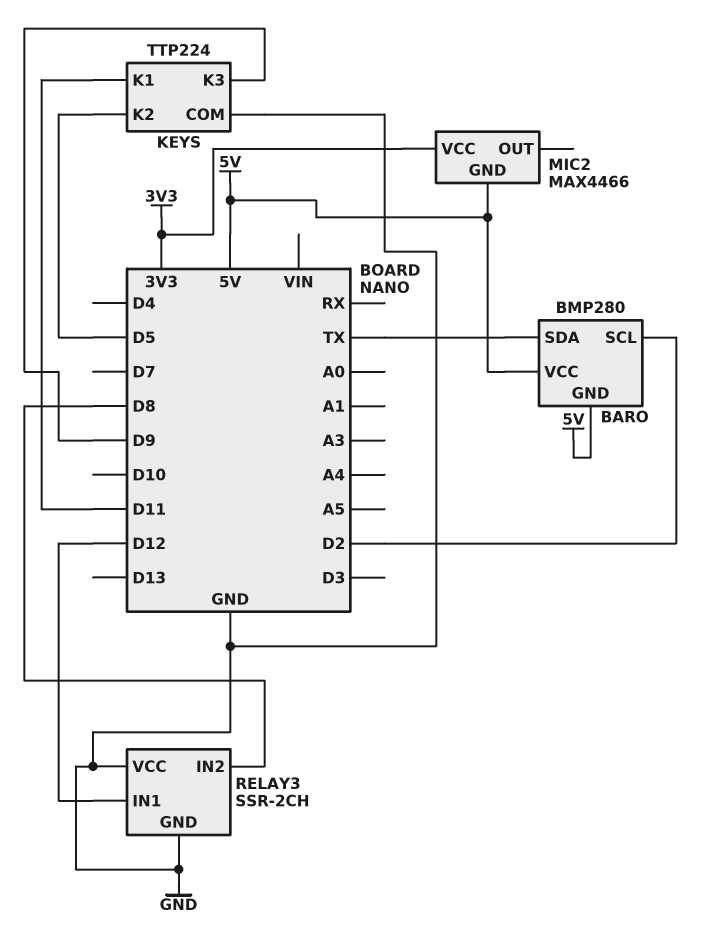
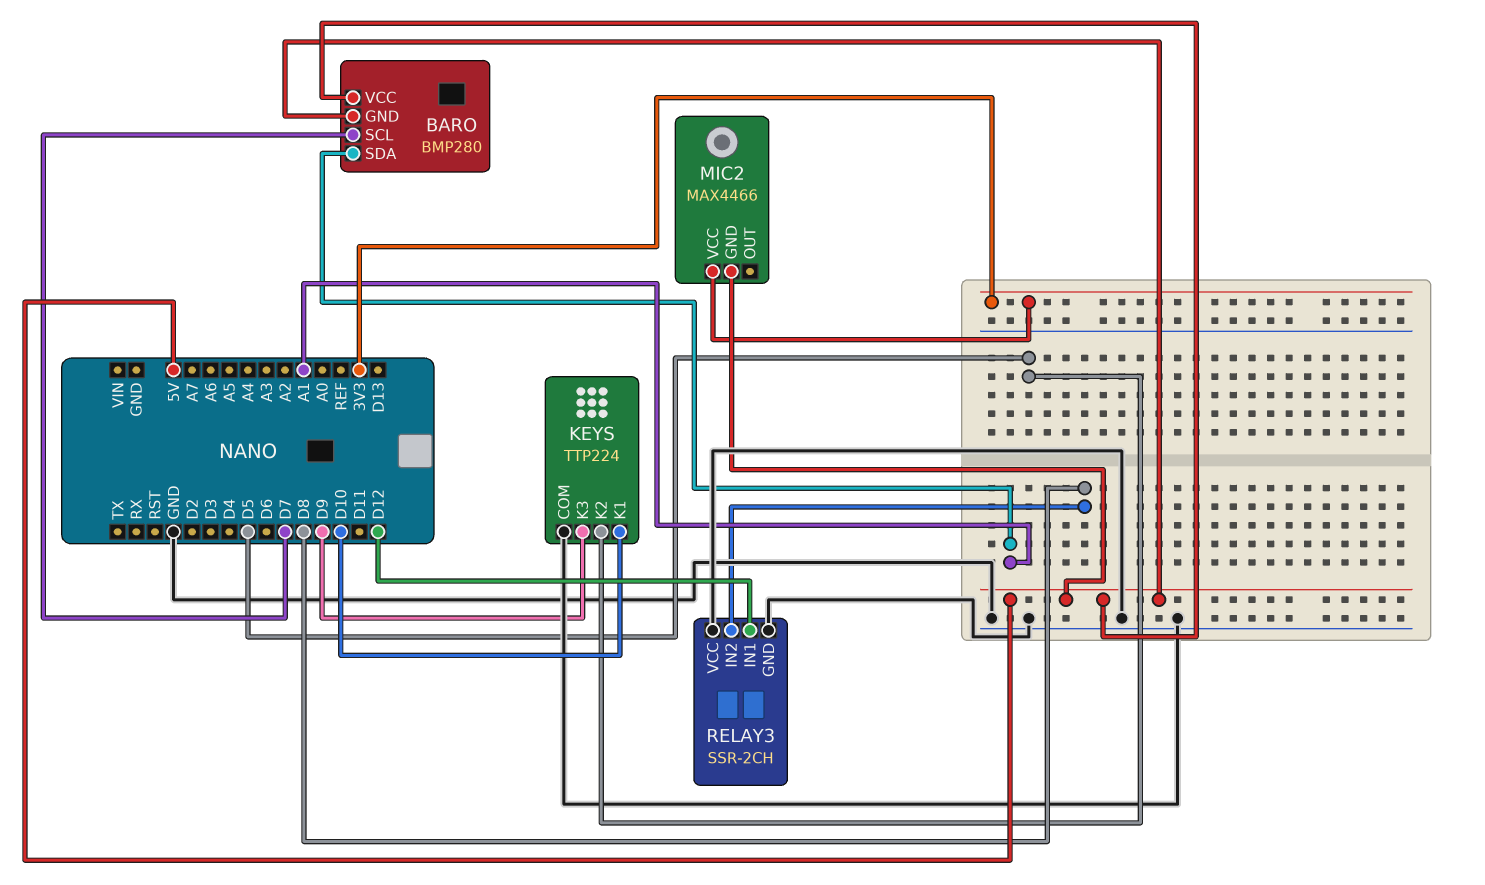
BARO pin SCL: D2 -> D7
BARO pin SDA: TX -> A1
KEYS pin K1: D11 -> D10

